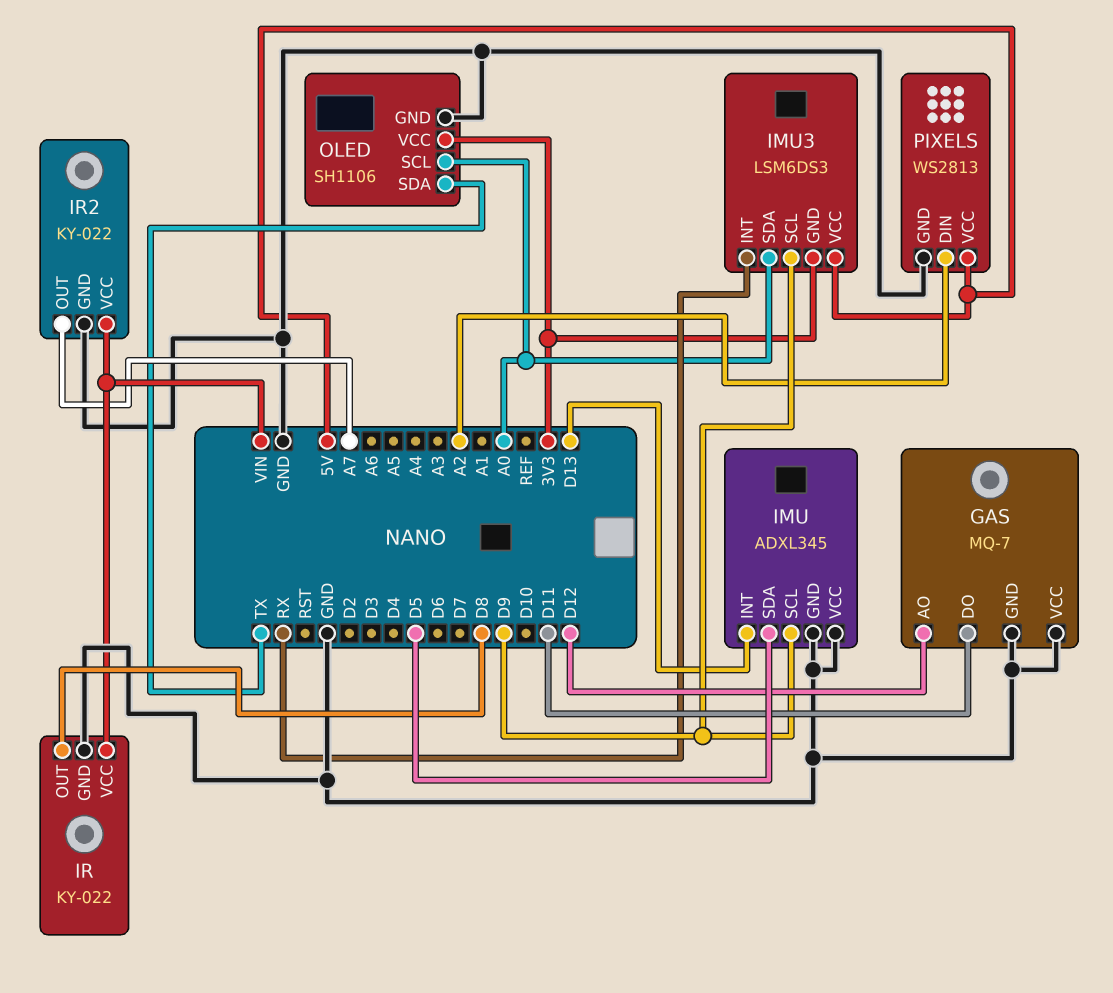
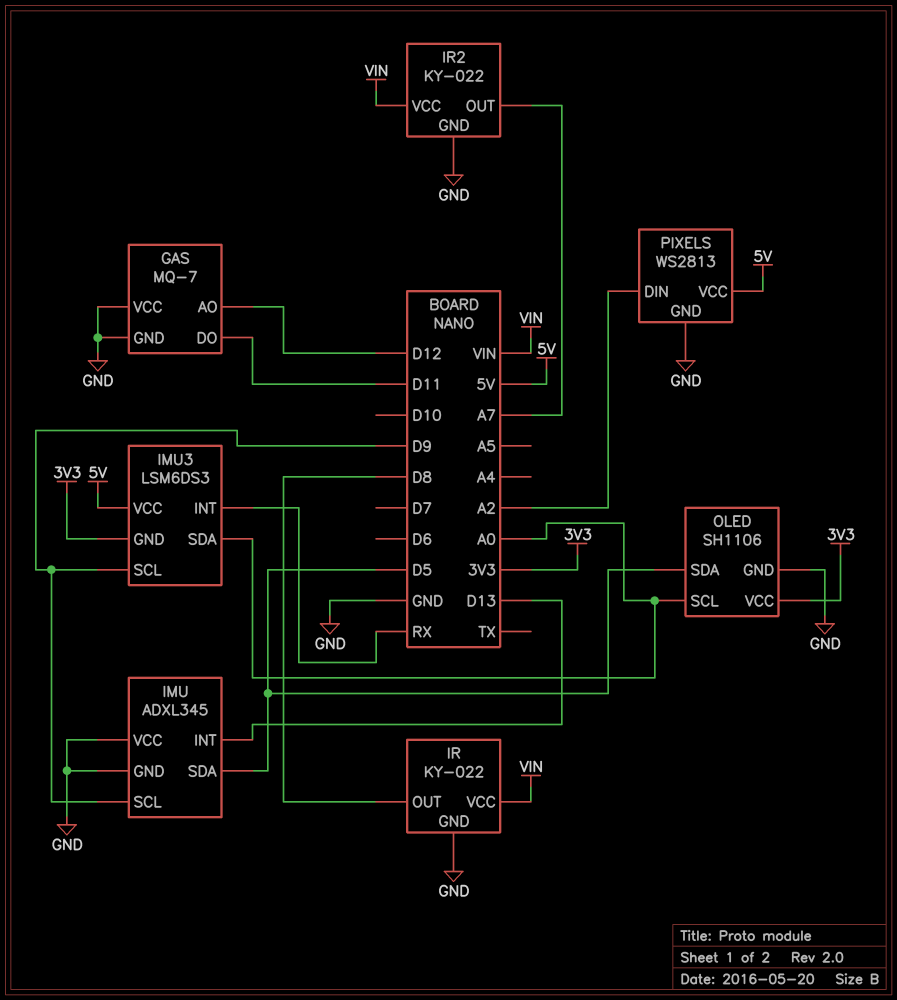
OLED pin SDA: TX -> D5

